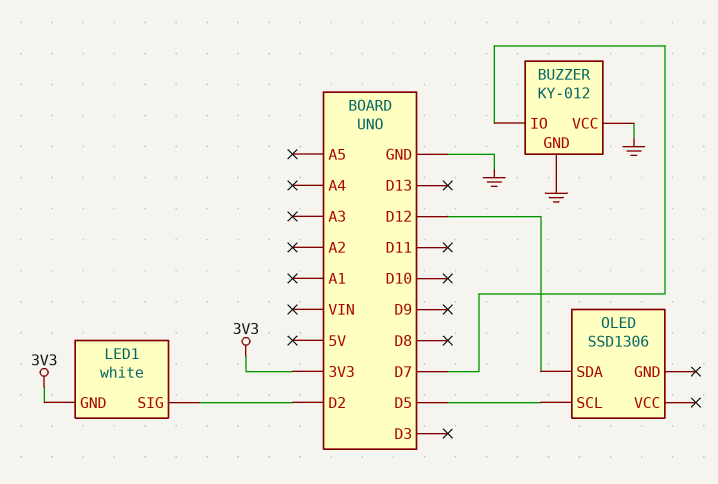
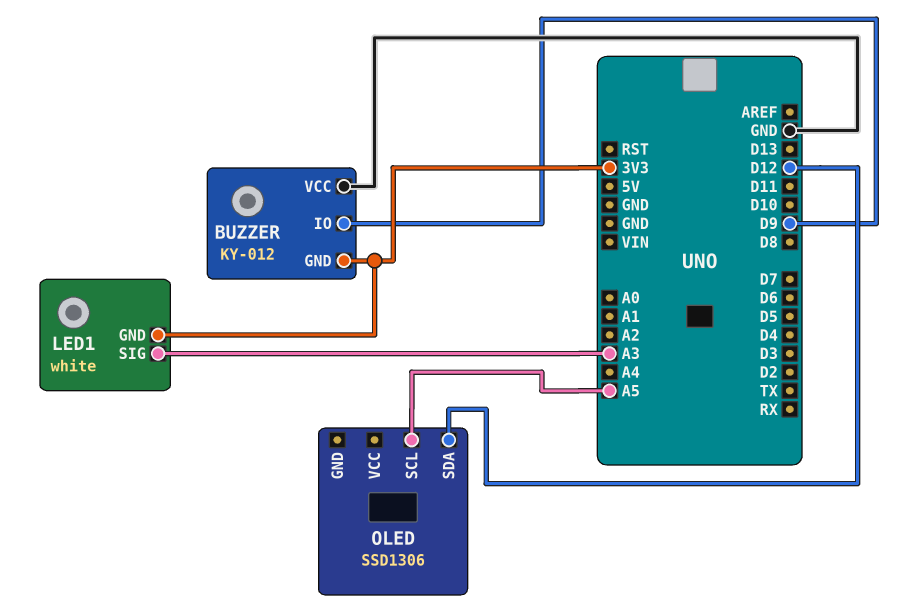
BUZZER pin GND: GND -> 3V3
BUZZER pin IO: D7 -> D9
LED1 pin SIG: D2 -> A3
OLED pin SCL: D5 -> A5

